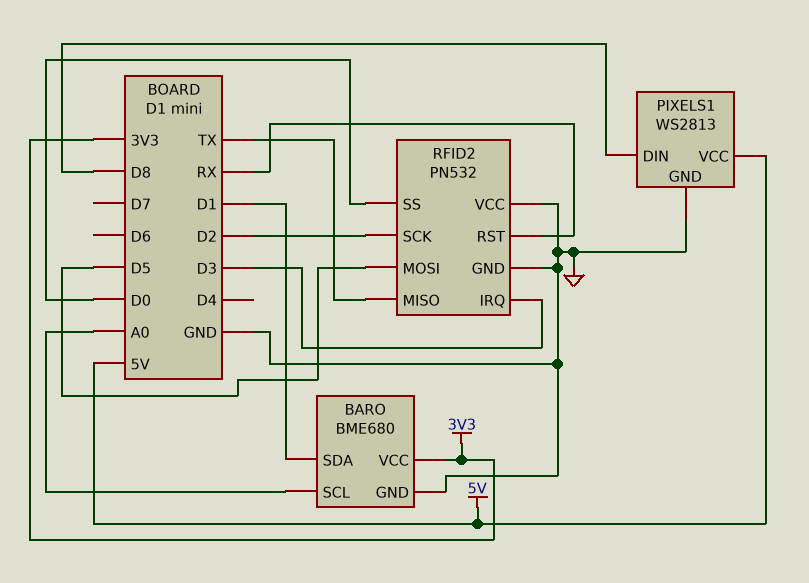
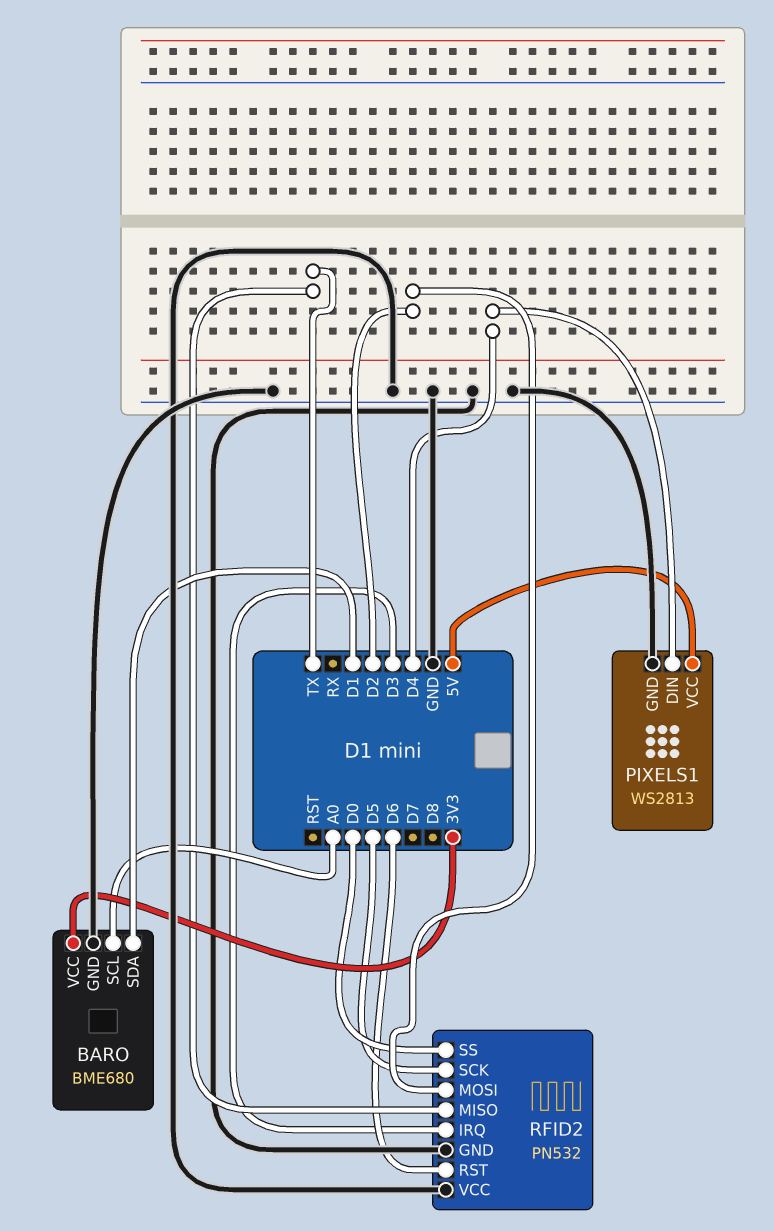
PIXELS1 pin DIN: D8 -> D4
RFID2 pin MOSI: D5 -> D2
RFID2 pin RST: RX -> D6
RFID2 pin SCK: D2 -> D5

